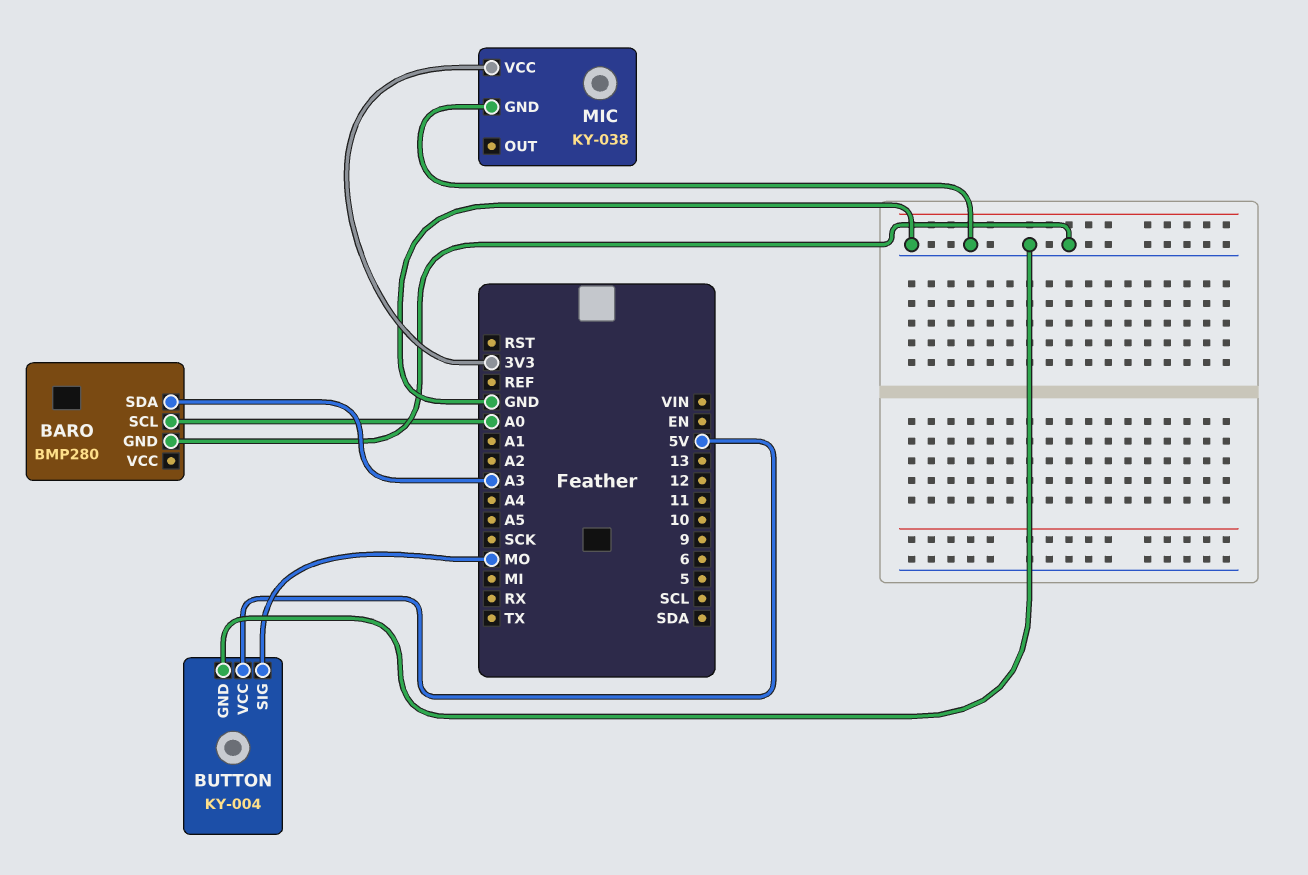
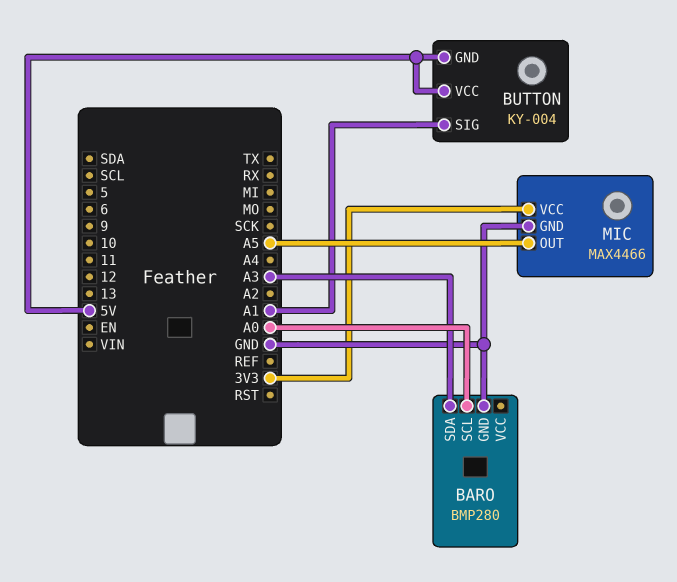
BUTTON pin GND: GND -> 5V
BUTTON pin SIG: MO -> A1
MIC: KY-038 -> MAX4466
MIC pin OUT: none -> A5

